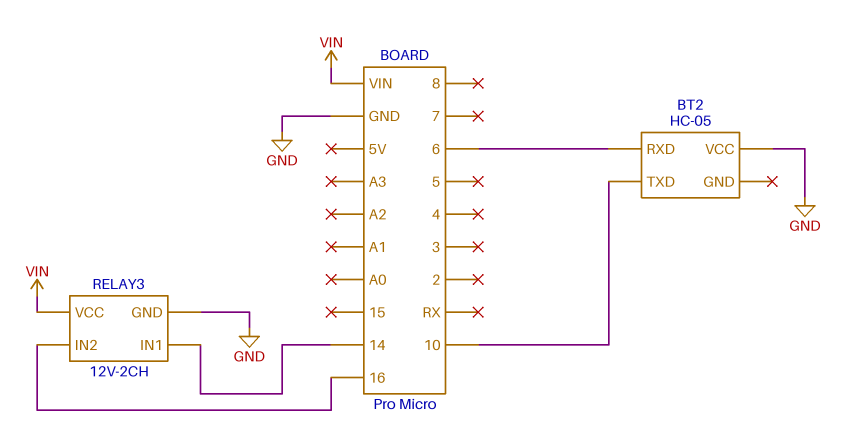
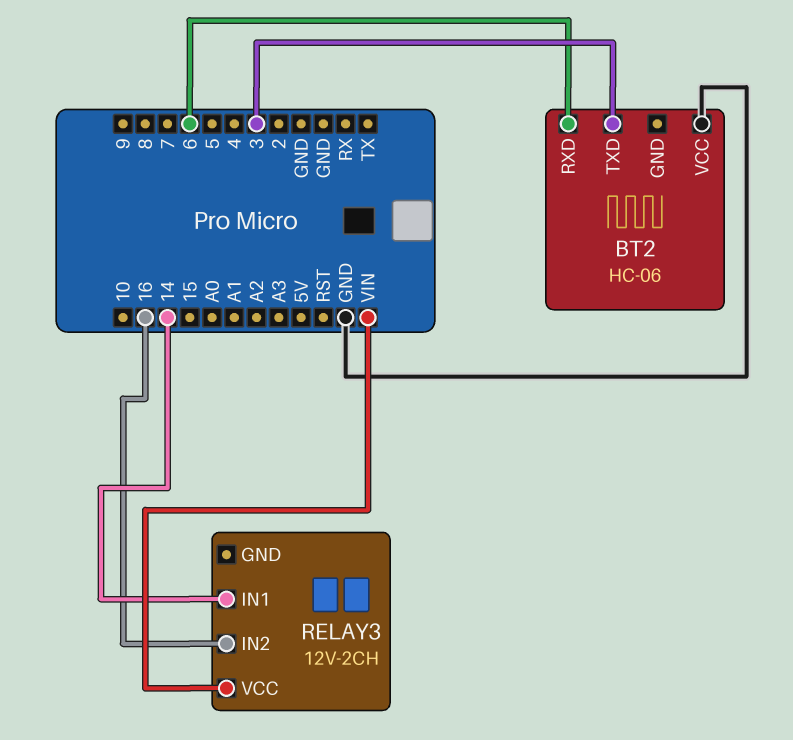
BT2: HC-05 -> HC-06
BT2 pin TXD: 10 -> 3
RELAY3 pin GND: GND -> none

